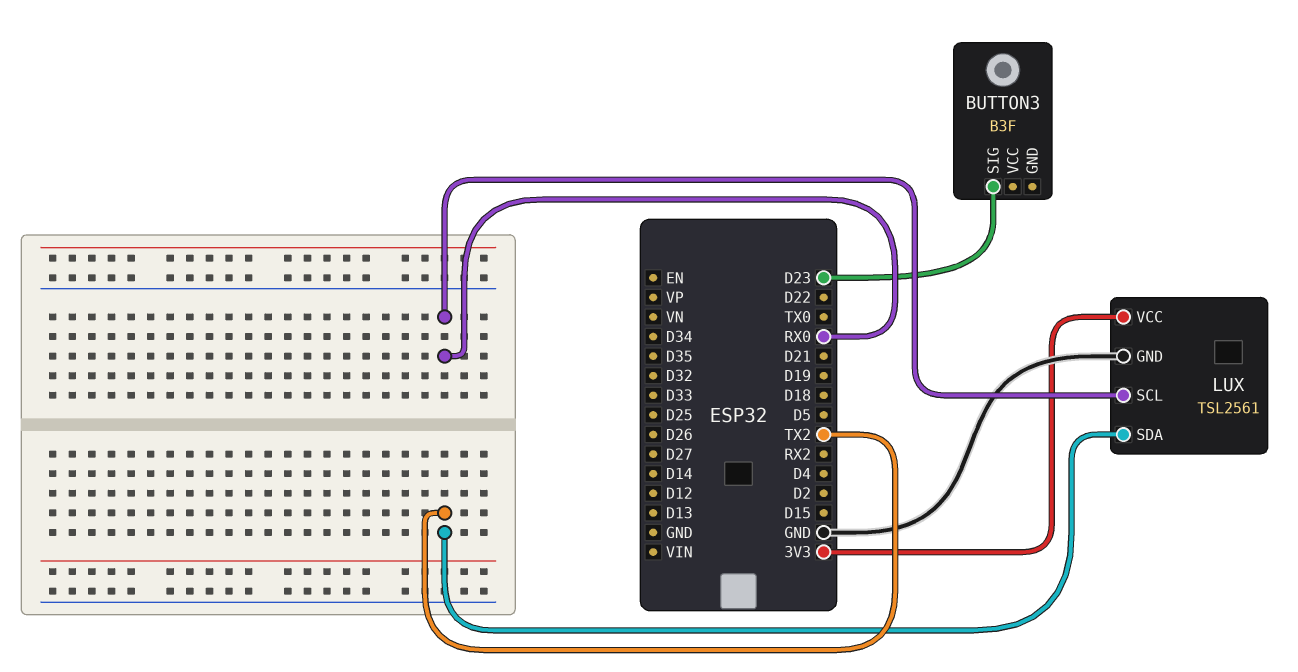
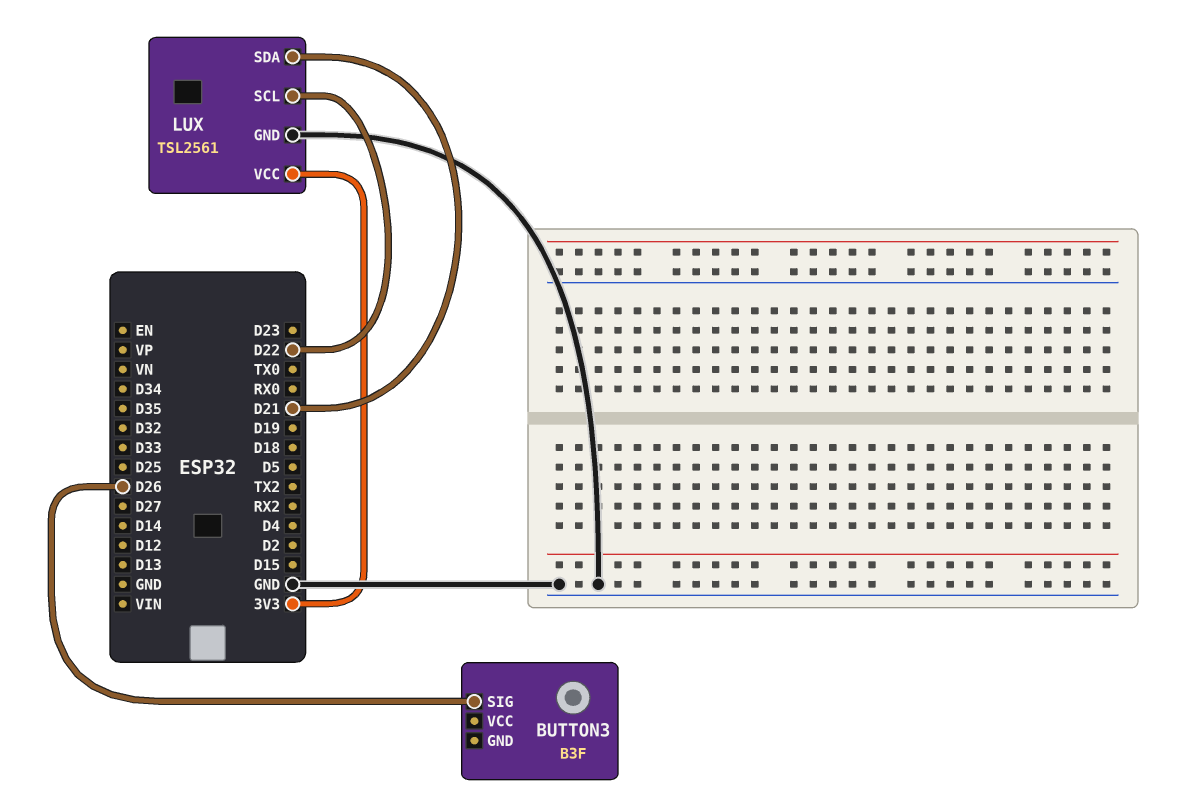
BUTTON3 pin SIG: D23 -> D26
LUX pin SCL: RX0 -> D22
LUX pin SDA: TX2 -> D21

